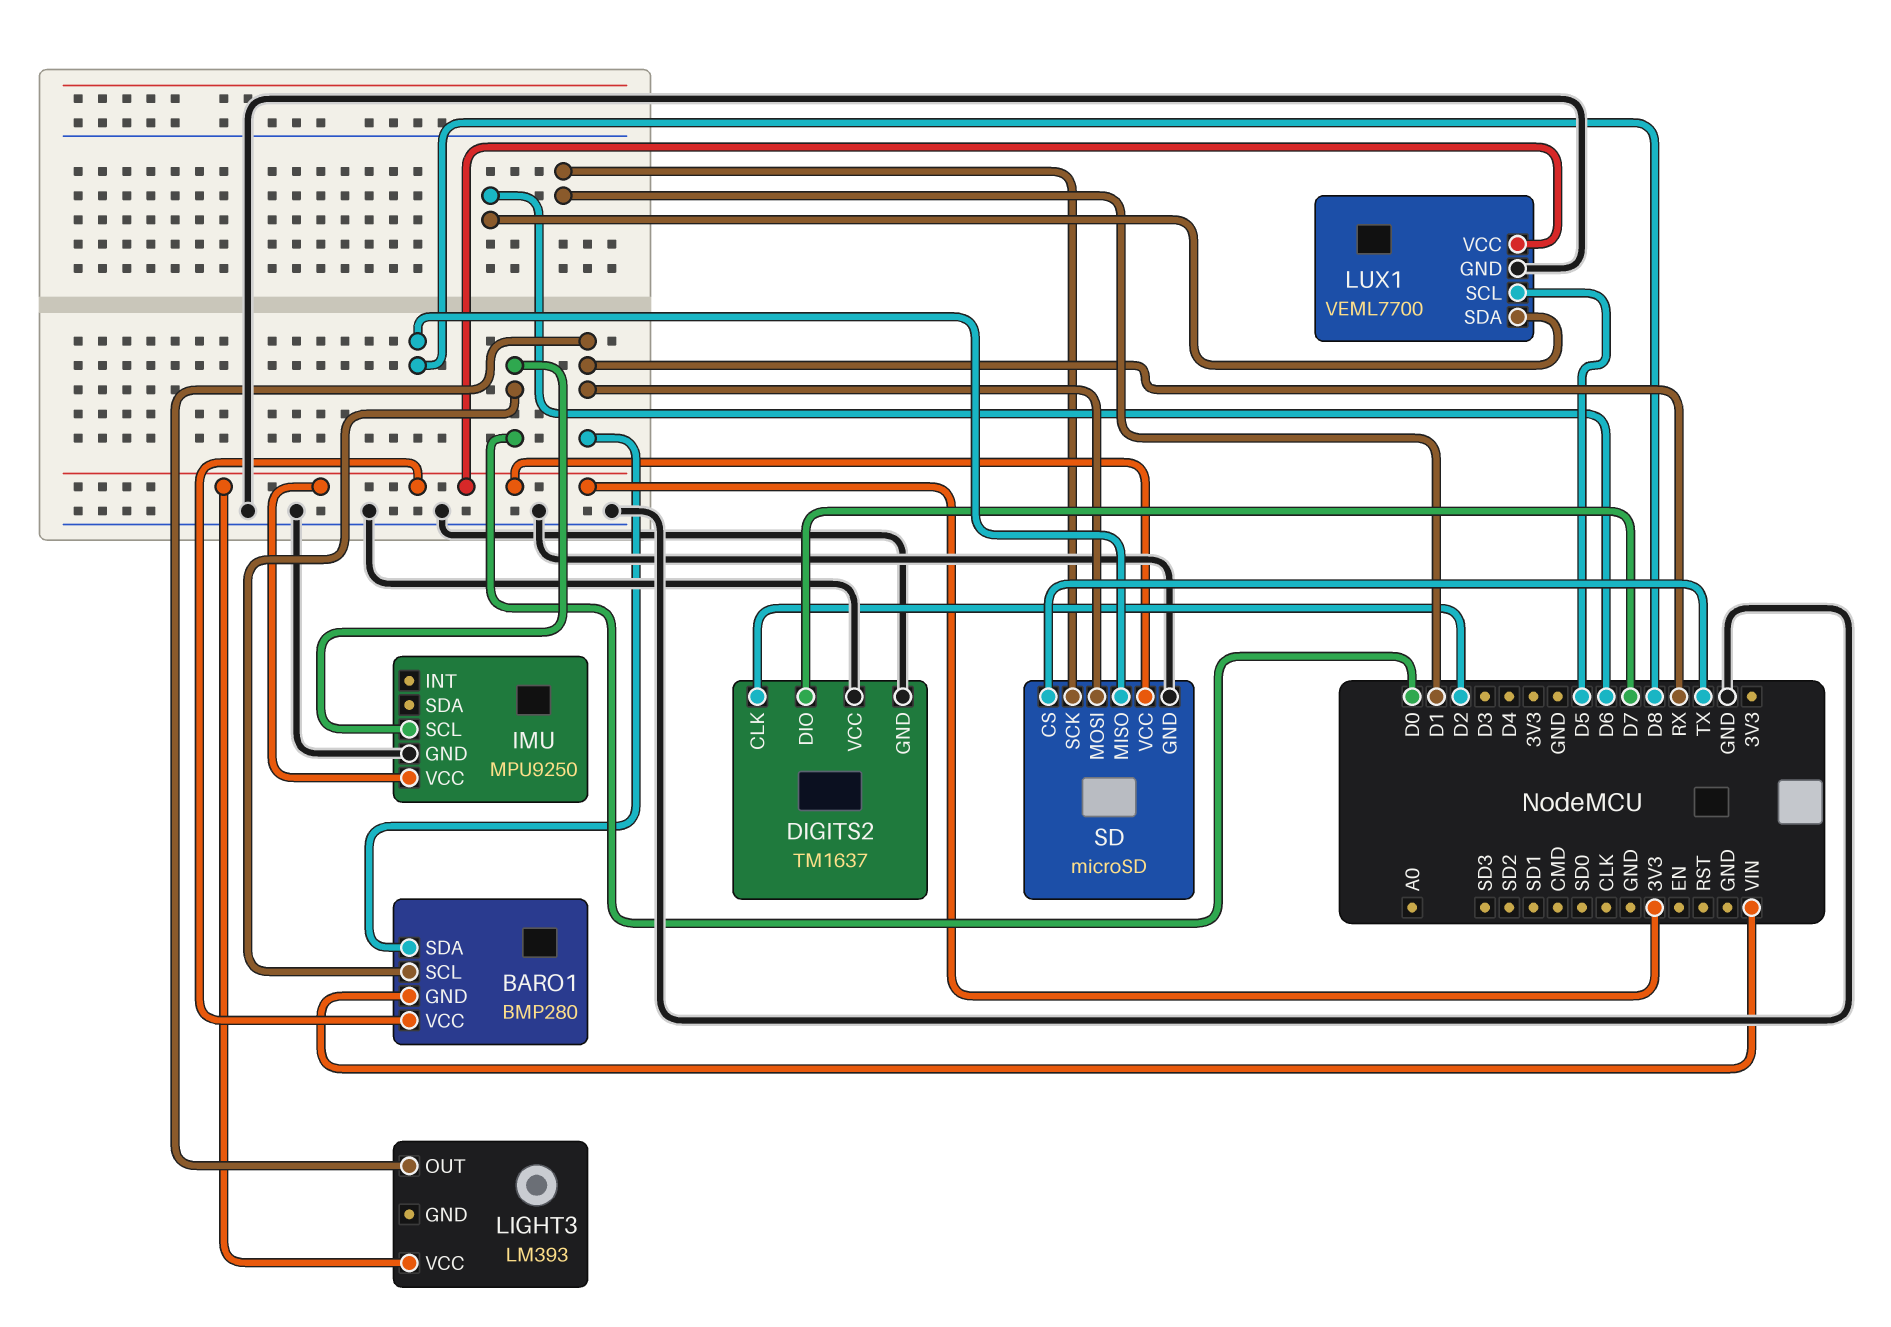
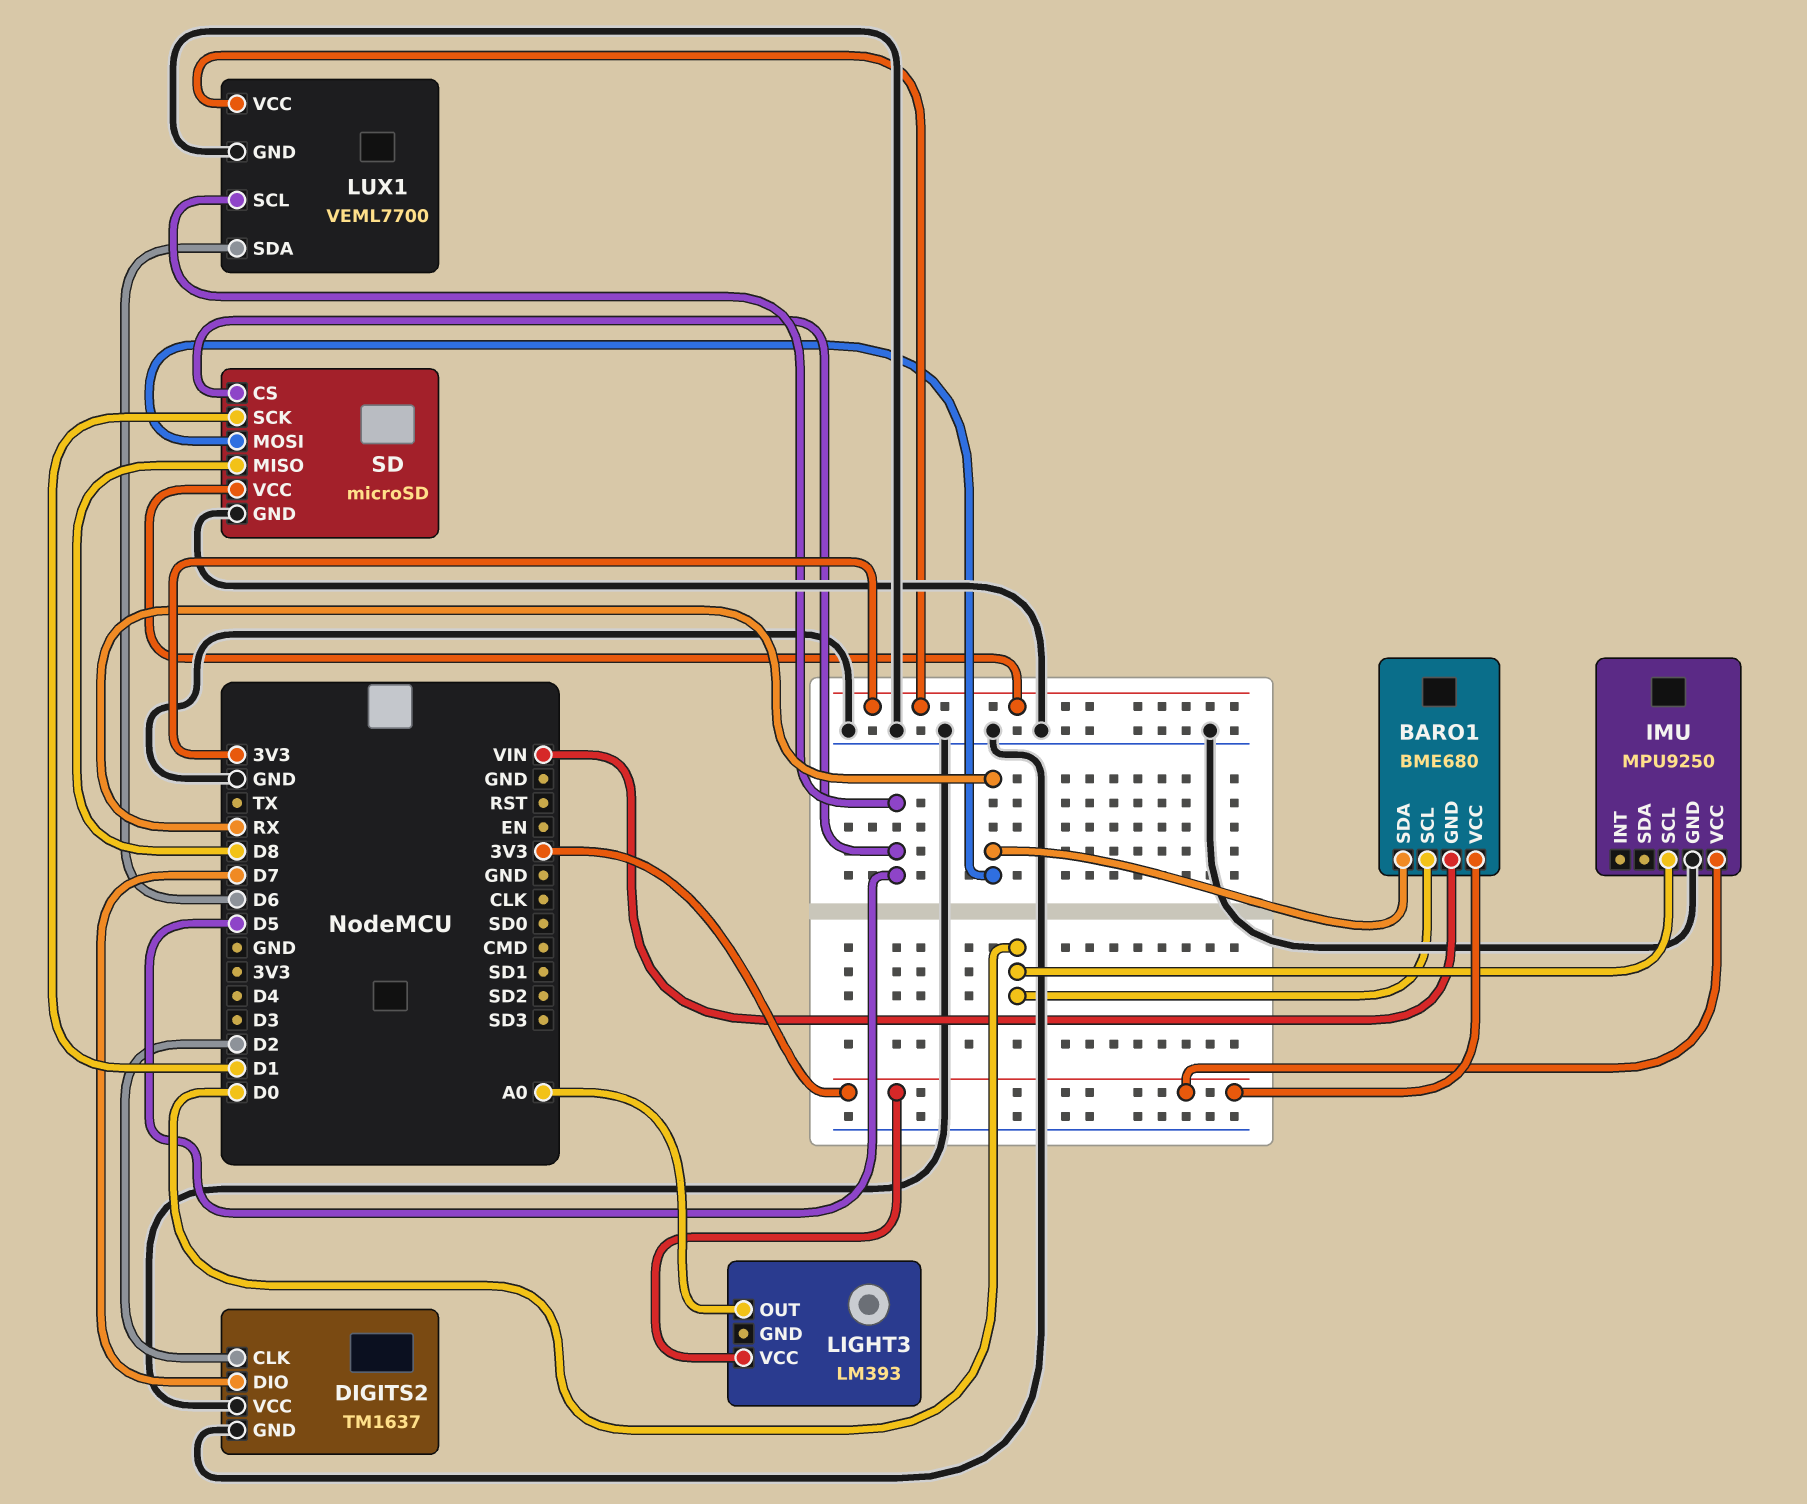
BARO1: BMP280 -> BME680
LIGHT3 pin OUT: RX -> A0
SD pin CS: TX -> D5

